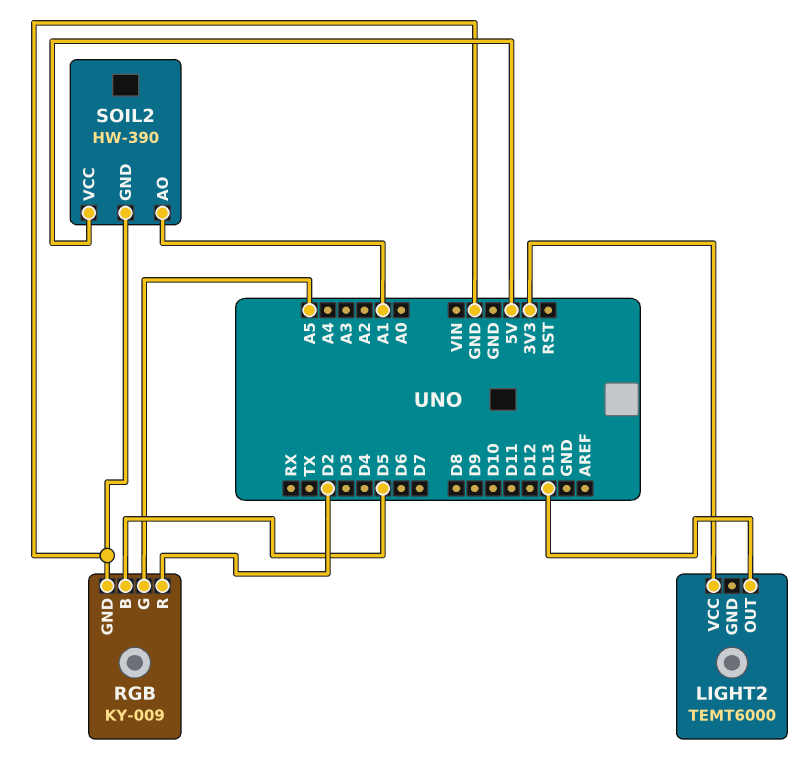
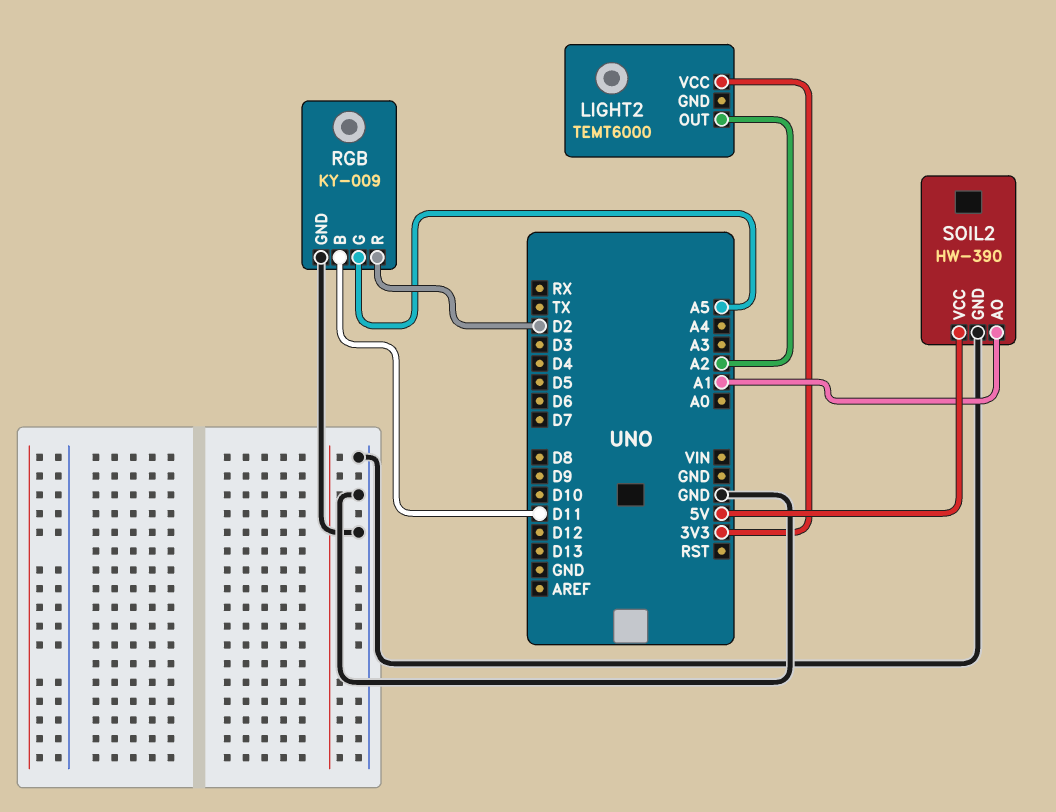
LIGHT2 pin OUT: D13 -> A2
RGB pin B: D5 -> D11

